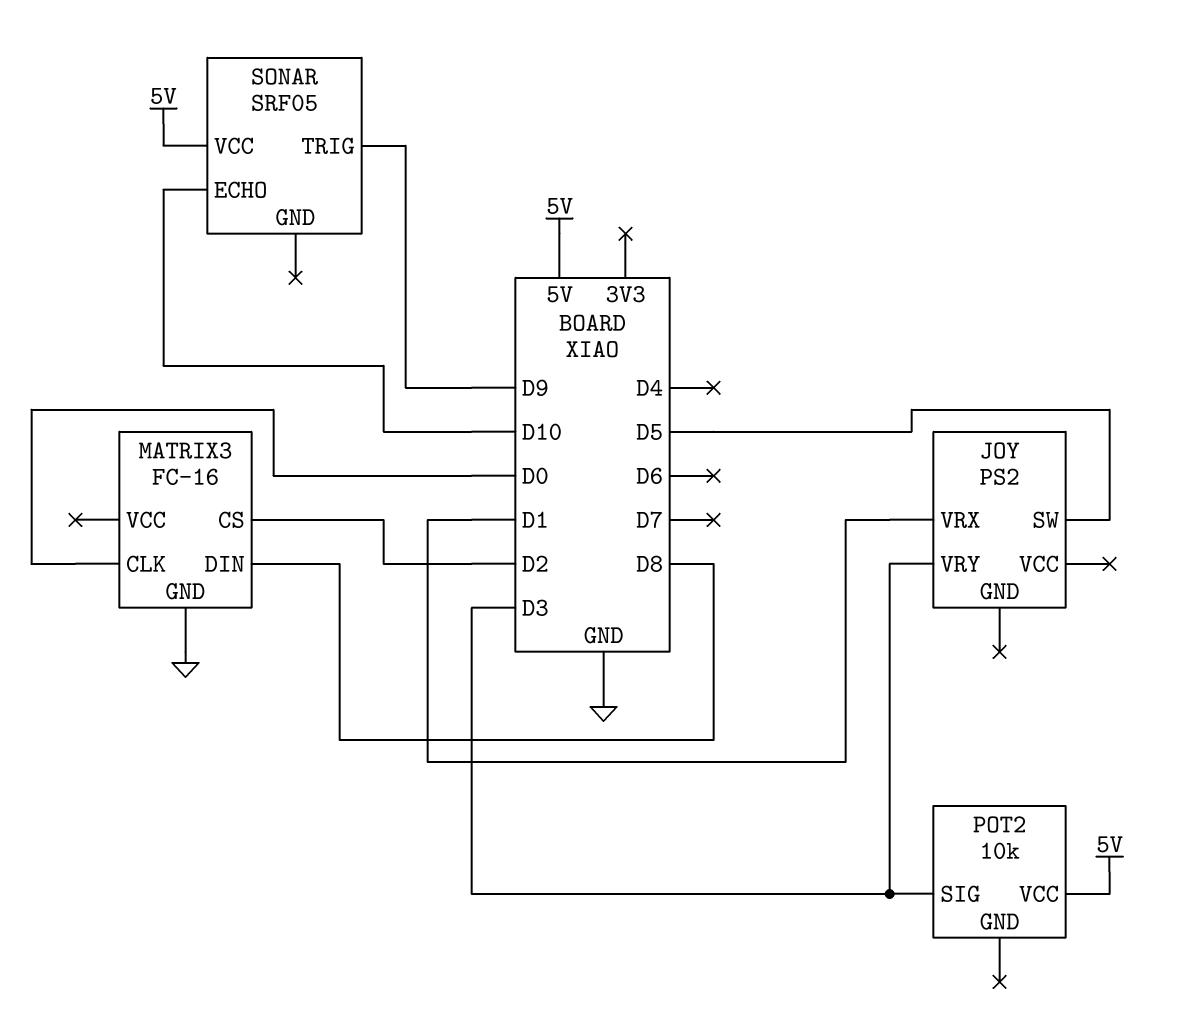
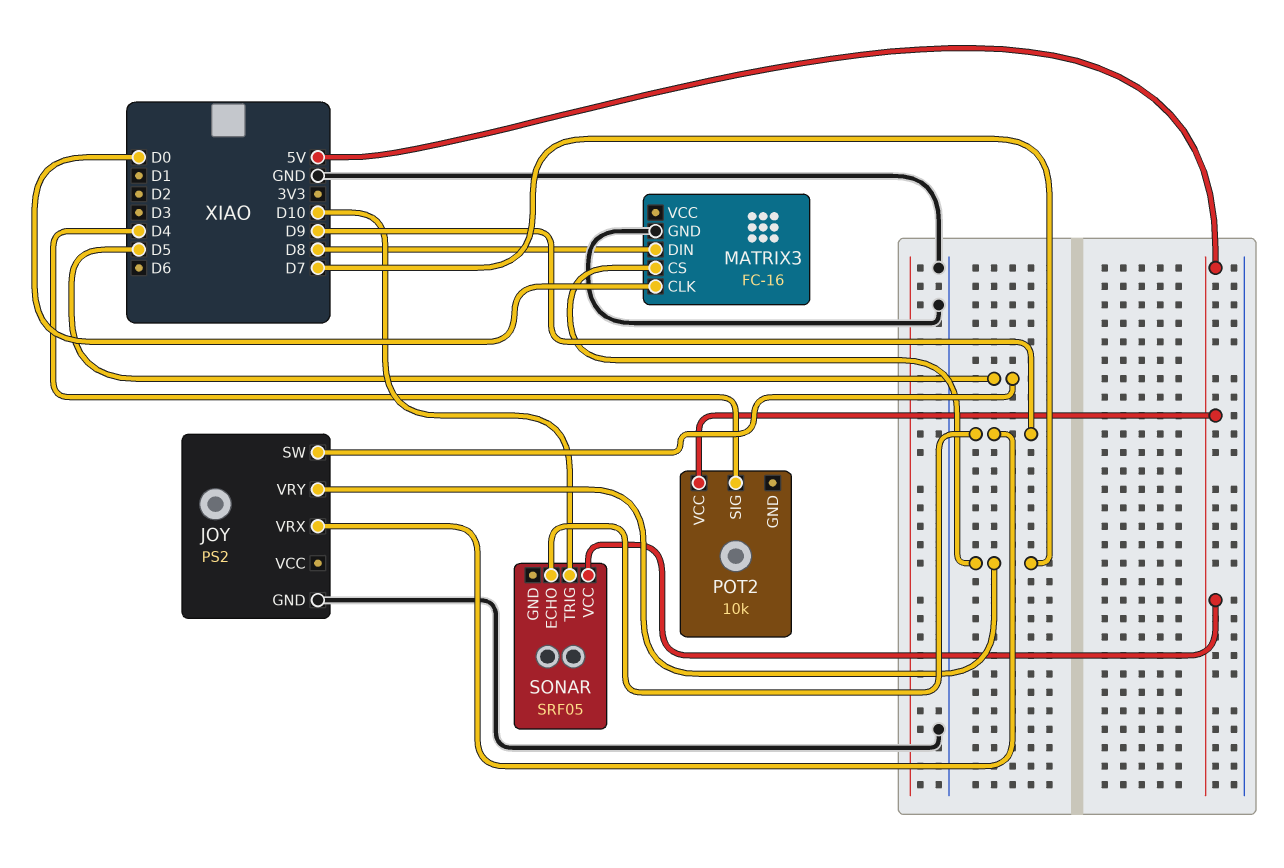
JOY pin GND: none -> GND
JOY pin VRX: D1 -> D9
JOY pin VRY: D3 -> D7
MATRIX3 pin CS: D2 -> D7
POT2 pin SIG: D3 -> D4
SONAR pin ECHO: D10 -> D9
SONAR pin TRIG: D9 -> D10

